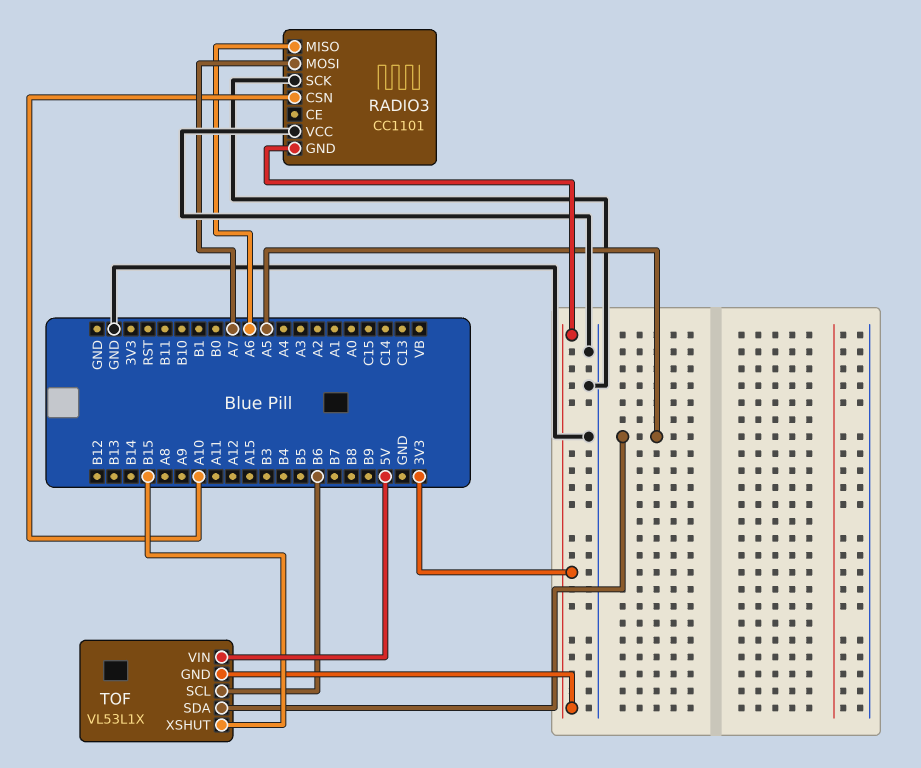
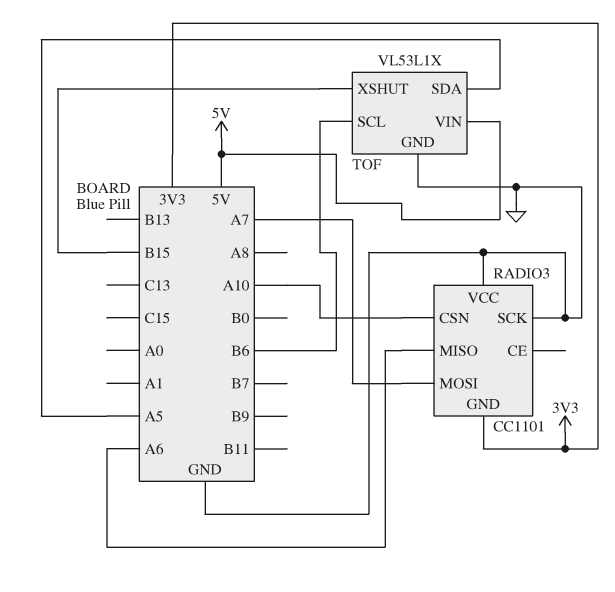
TOF pin GND: 3V3 -> GND

